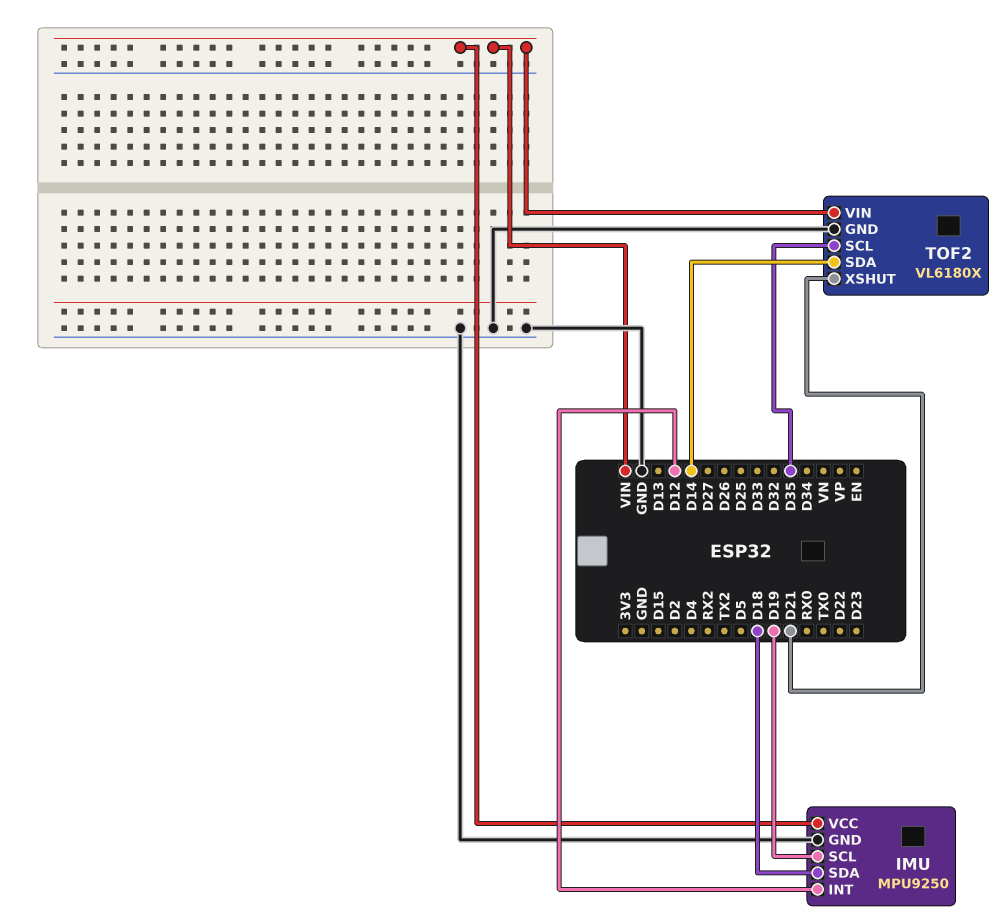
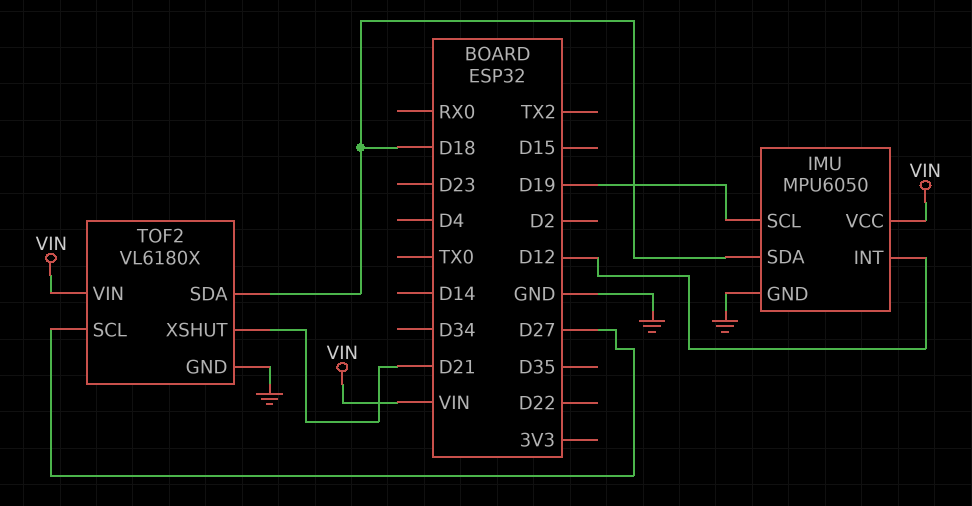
IMU: MPU9250 -> MPU6050
TOF2 pin SCL: D35 -> D27
TOF2 pin SDA: D14 -> D18

